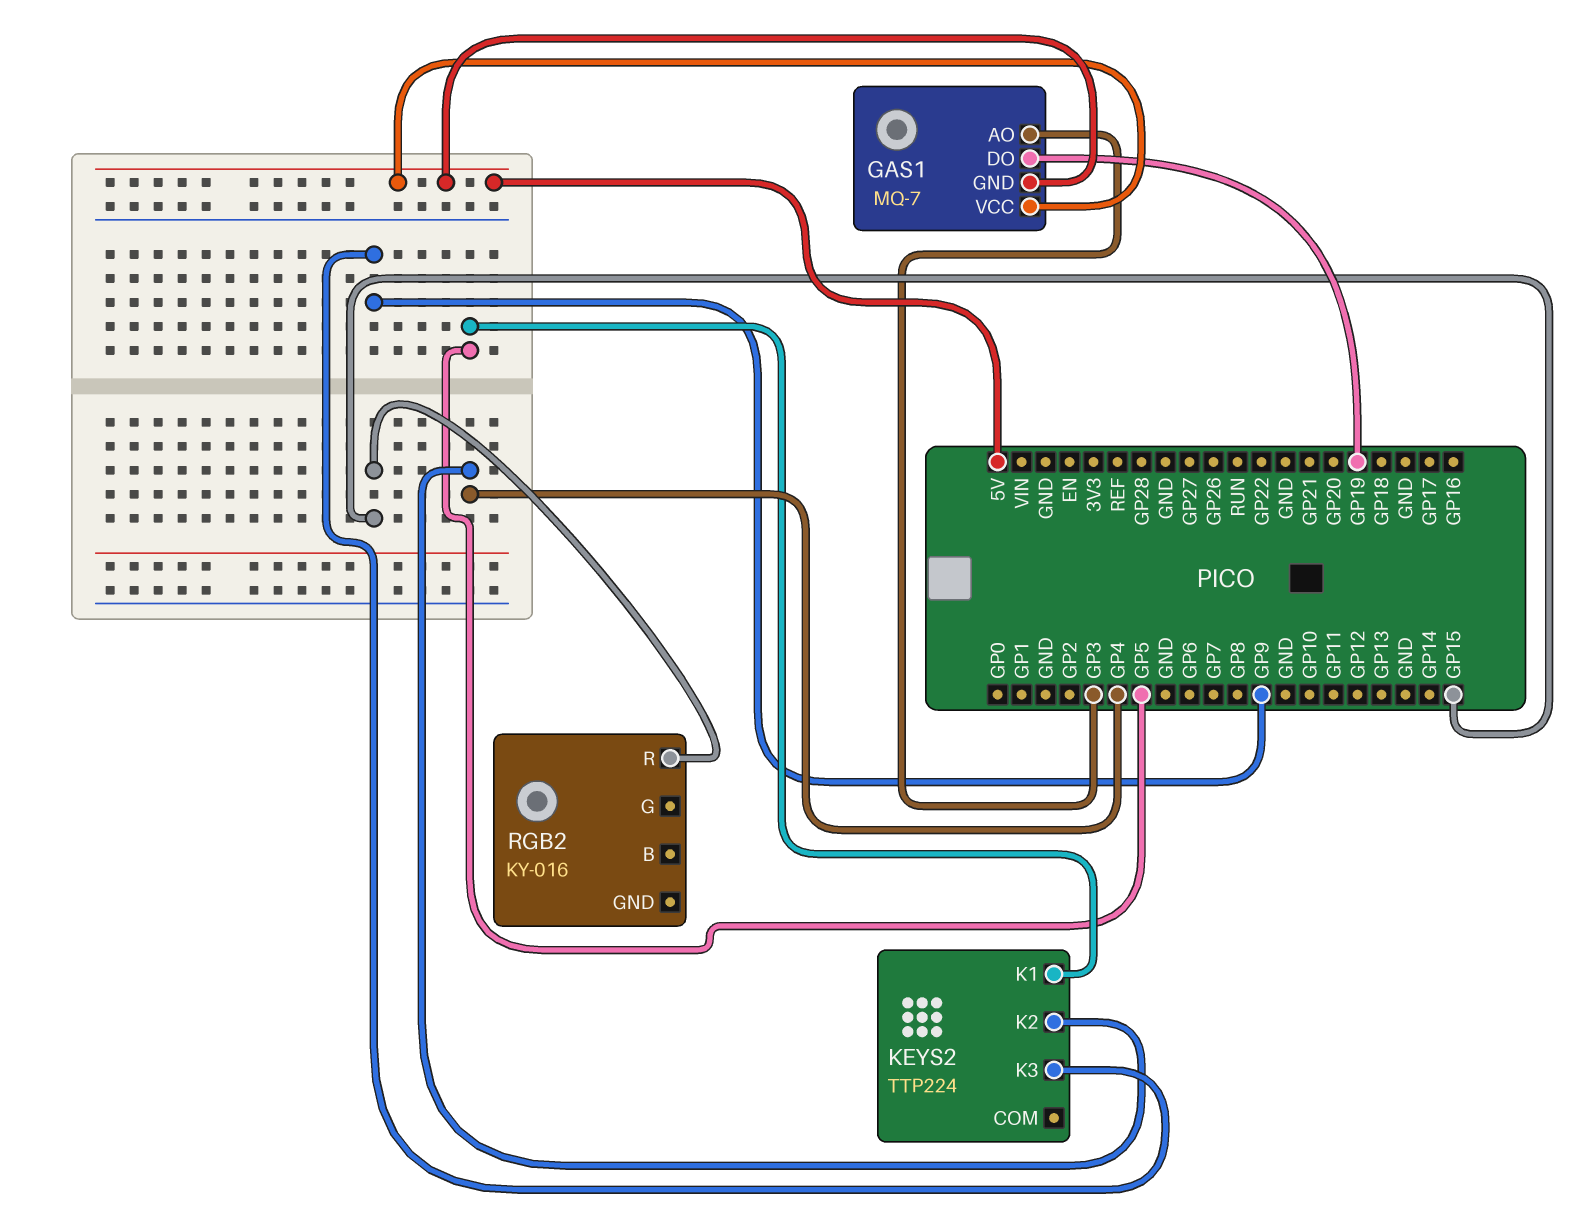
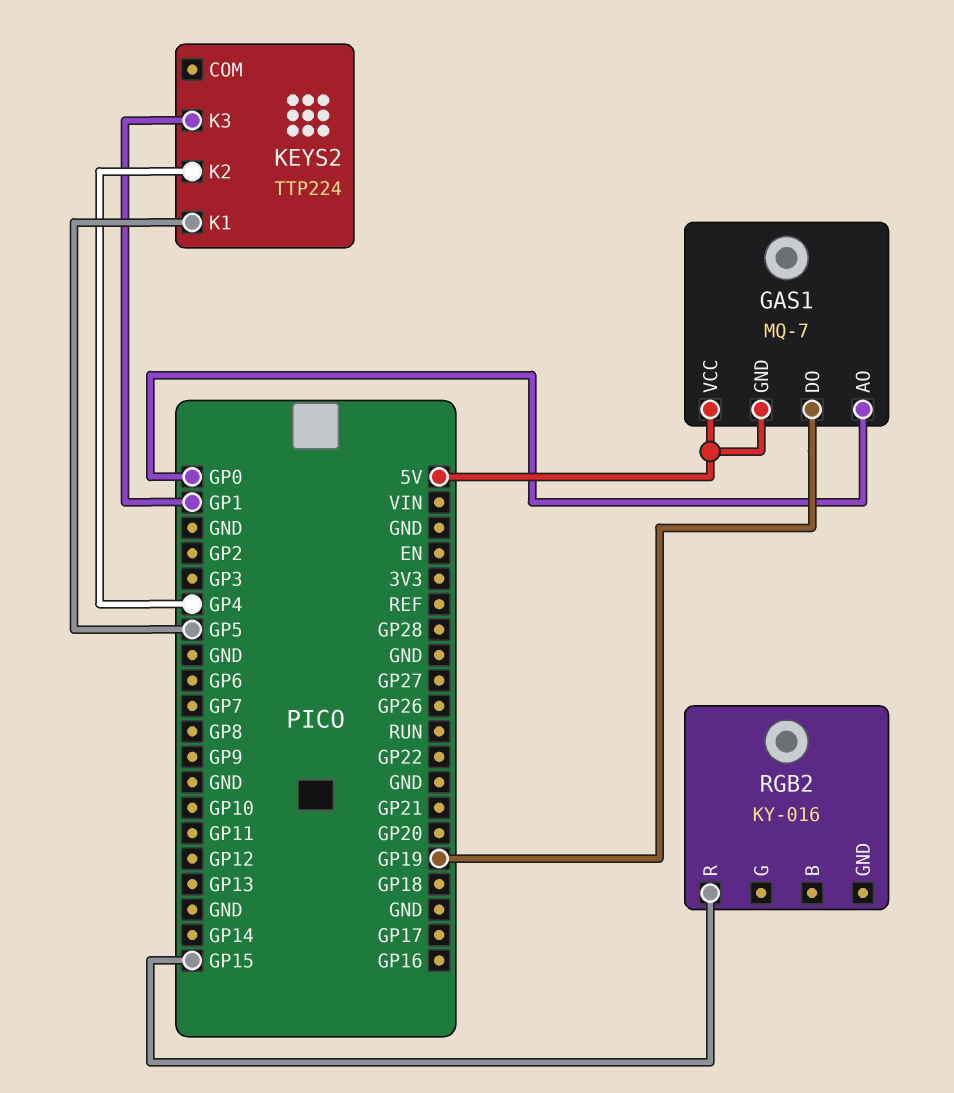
GAS1 pin AO: GP3 -> GP0
KEYS2 pin K3: GP9 -> GP1

